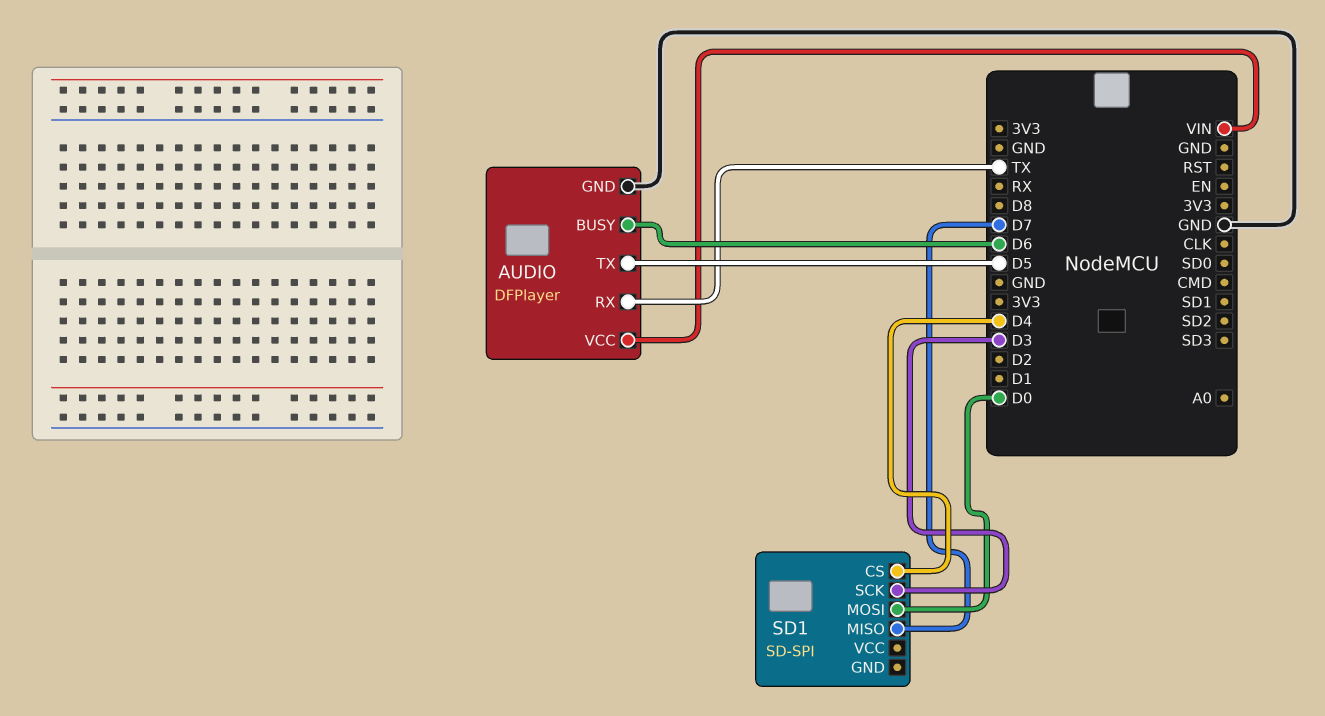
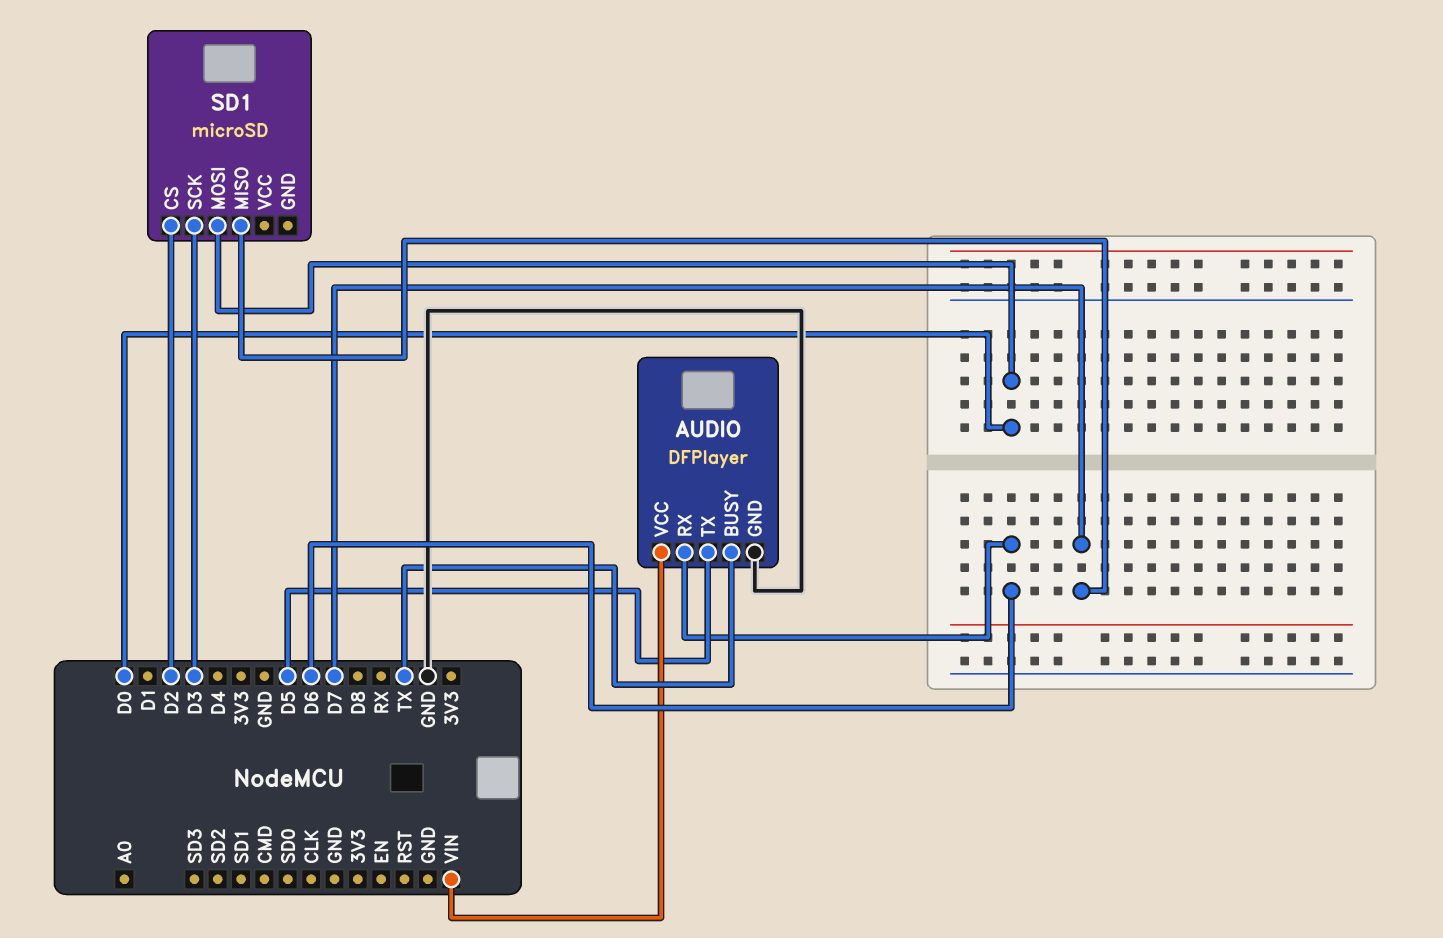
AUDIO pin BUSY: D6 -> TX
AUDIO pin RX: TX -> D6
SD1: SD-SPI -> microSD
SD1 pin CS: D4 -> D2

